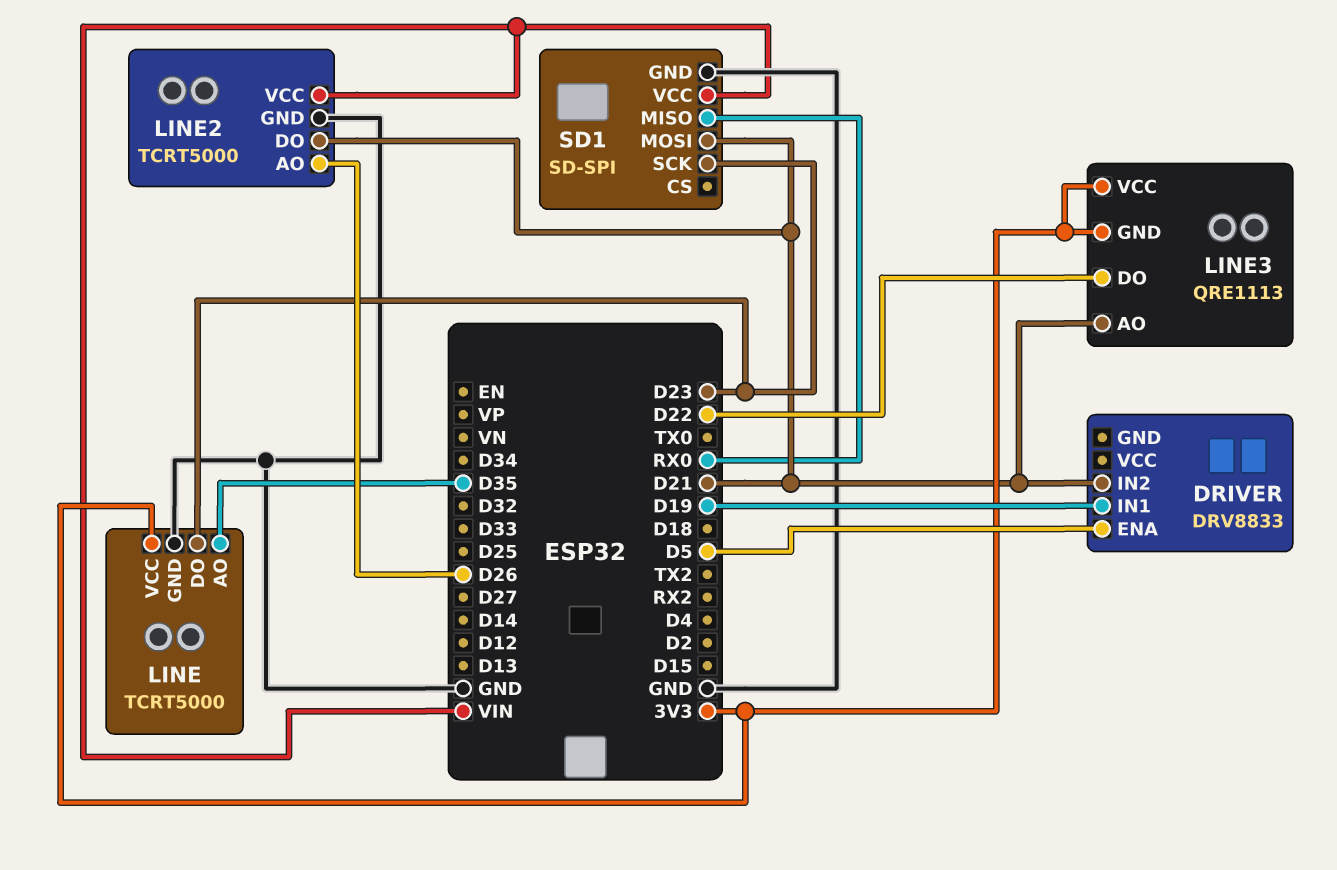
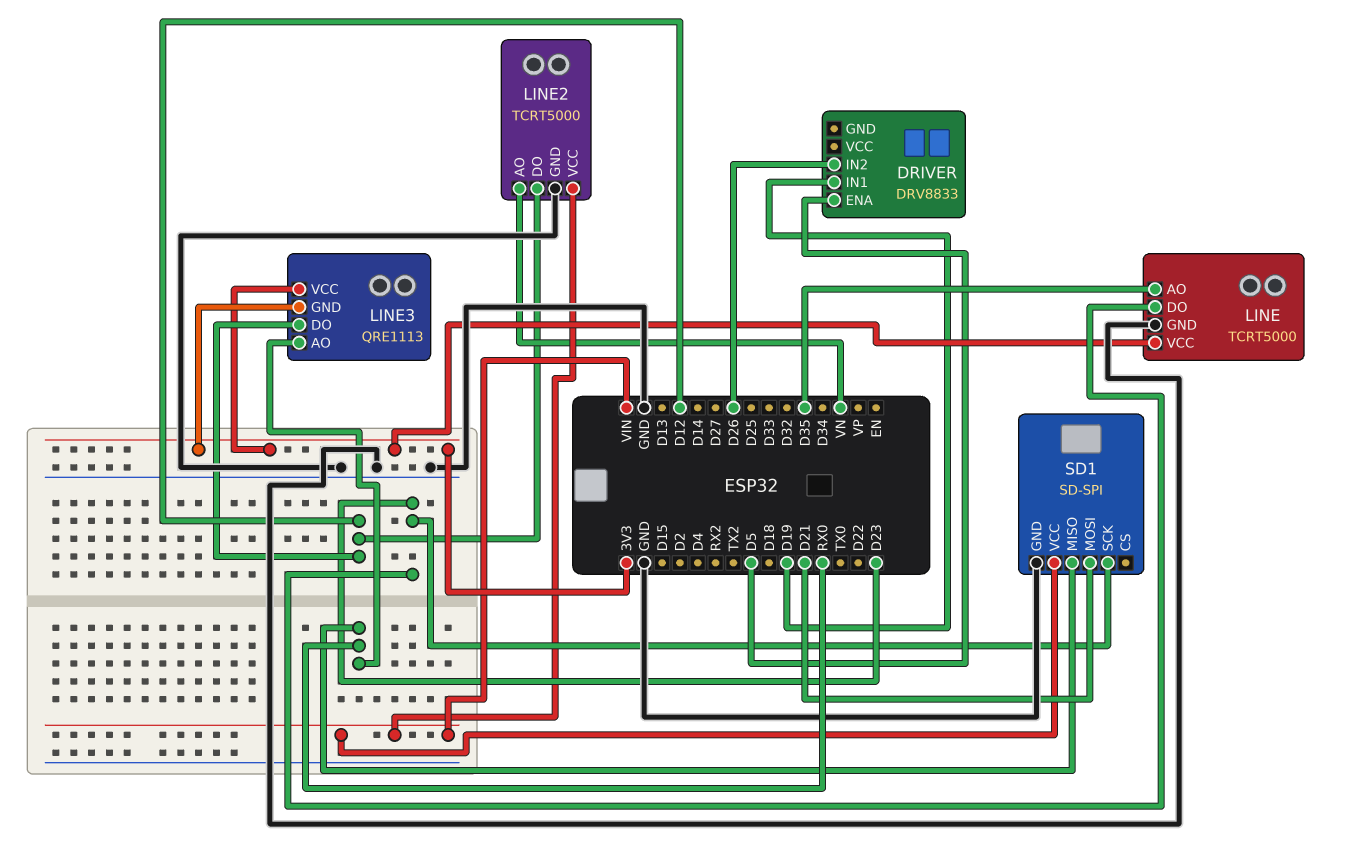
DRIVER pin IN2: D21 -> D26
LINE2 pin AO: D26 -> VN
LINE2 pin DO: D21 -> D12
LINE3 pin AO: D21 -> RX0
LINE3 pin DO: D22 -> D12

